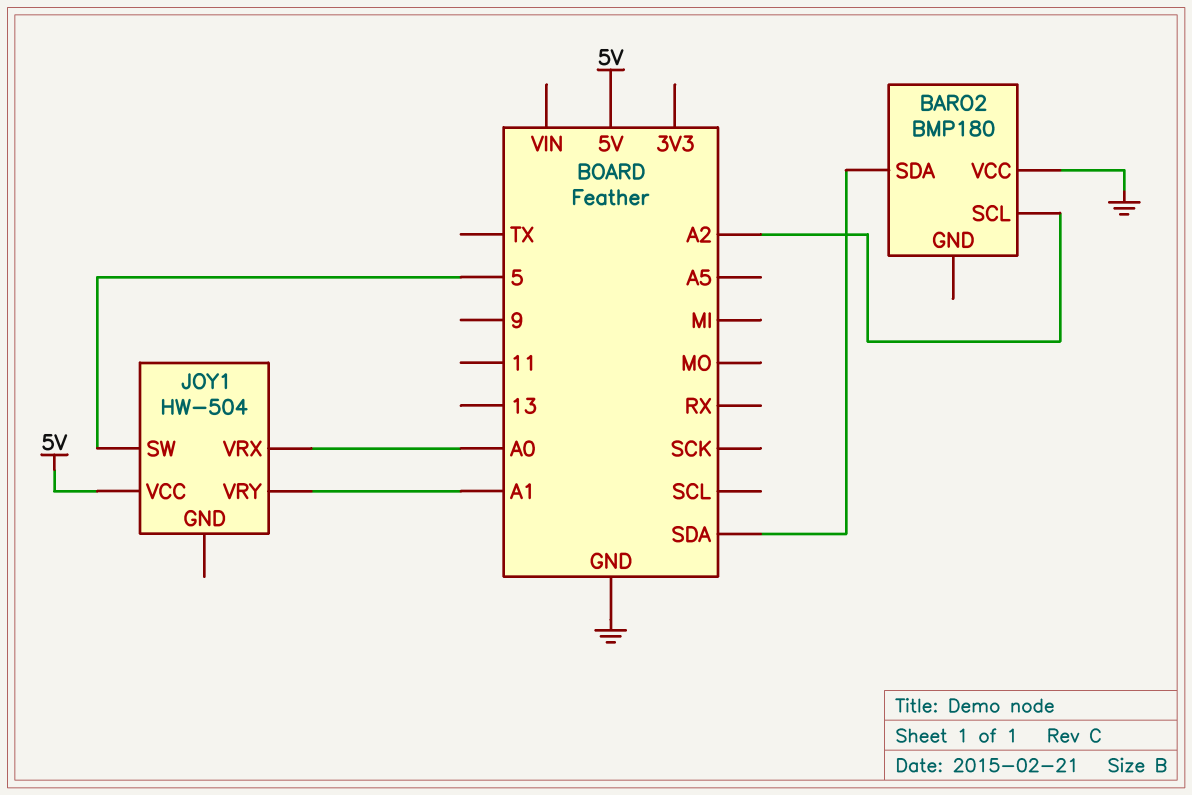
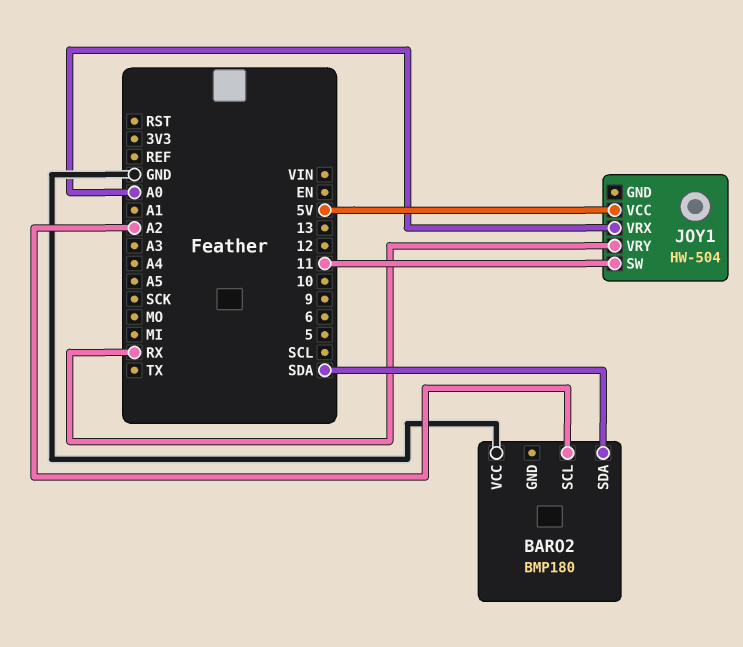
JOY1 pin SW: 5 -> 11
JOY1 pin VRY: A1 -> RX

